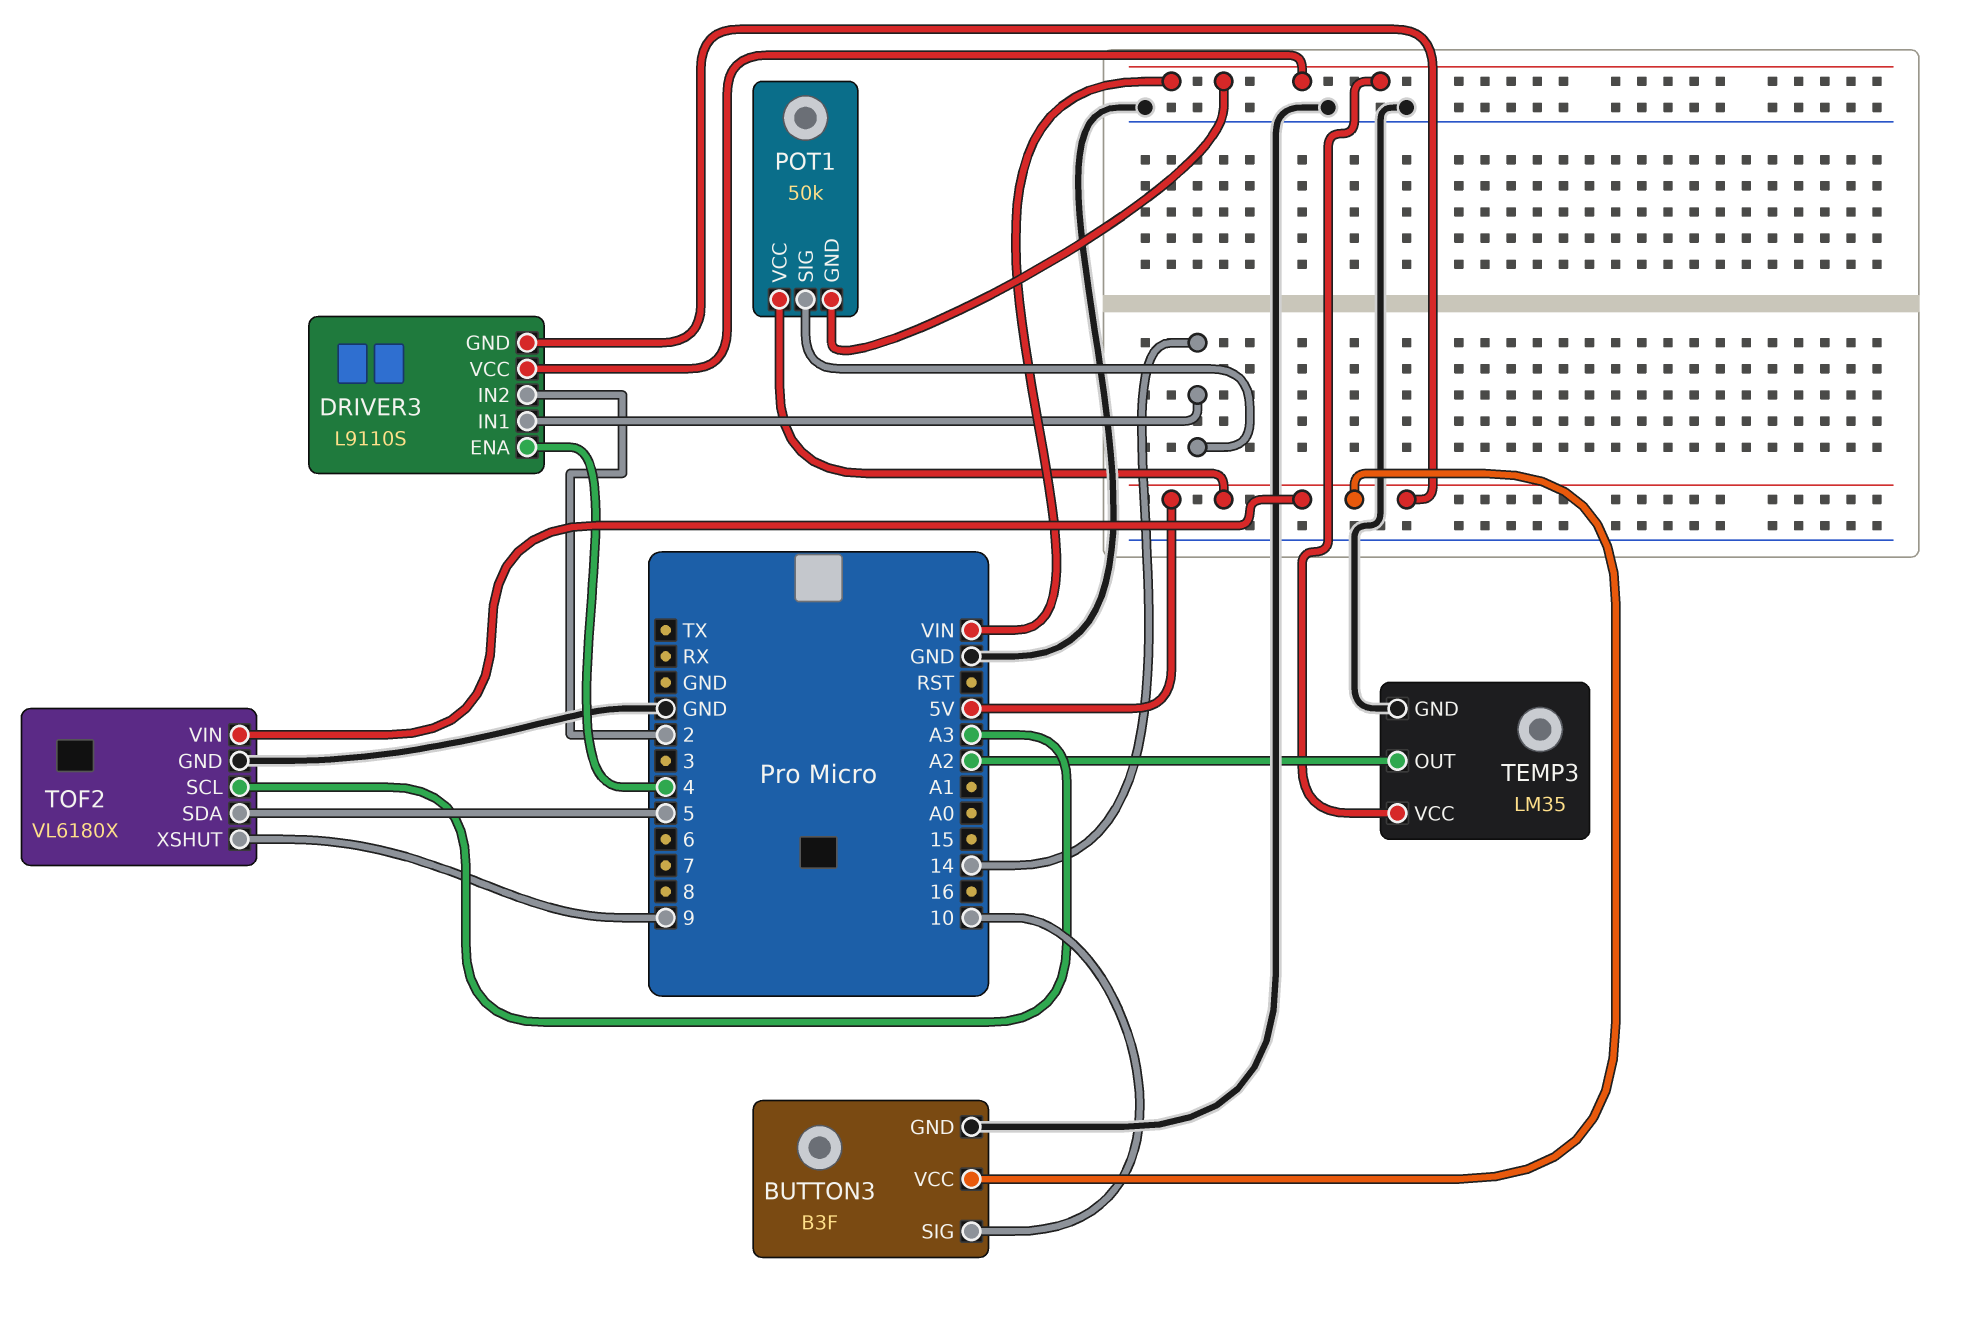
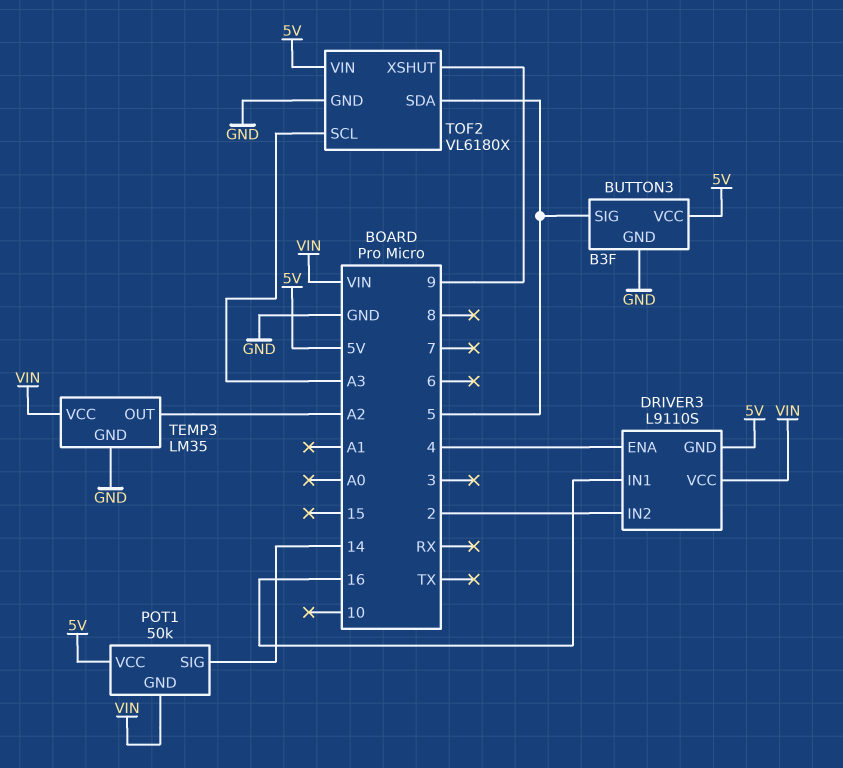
BUTTON3 pin SIG: 10 -> 5
DRIVER3 pin IN1: 14 -> 16

